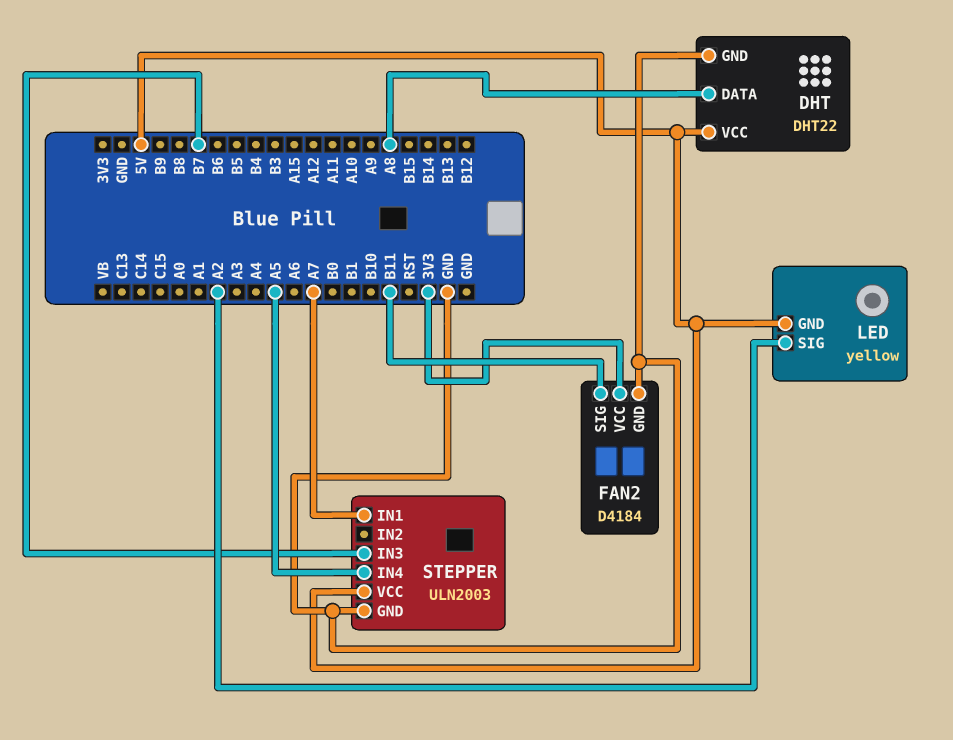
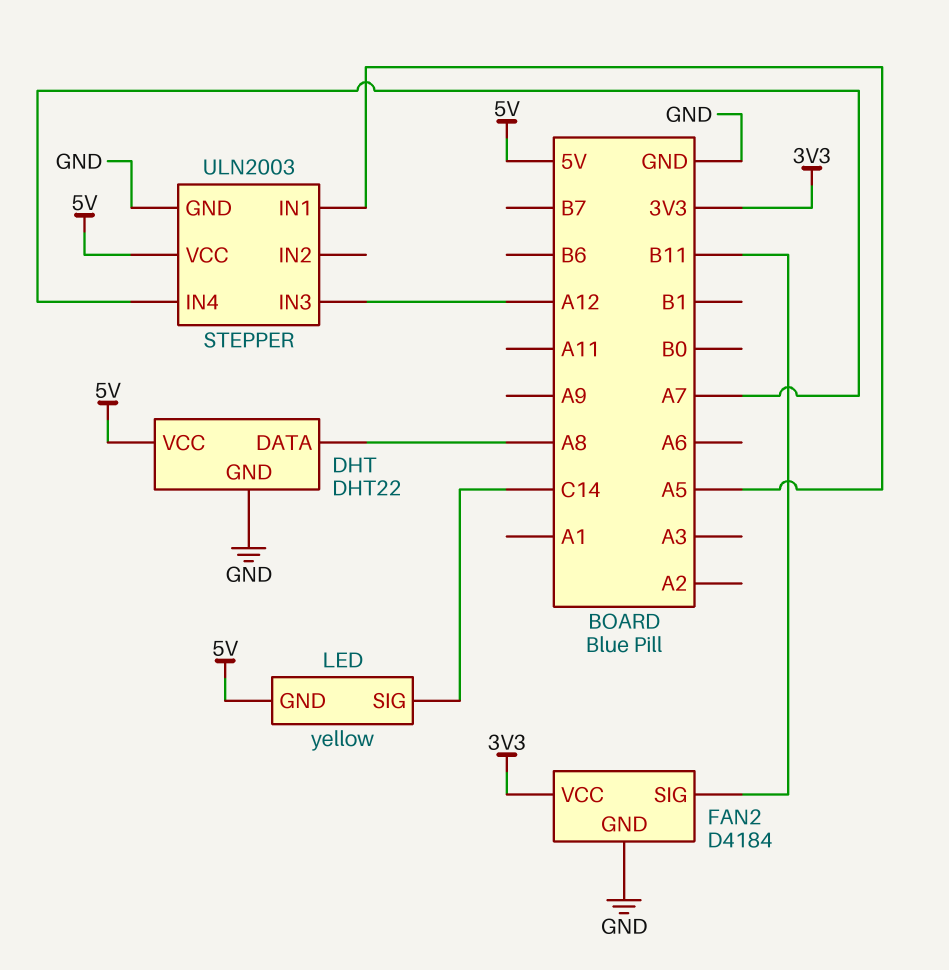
LED pin SIG: A2 -> C14
STEPPER pin IN1: A7 -> A5
STEPPER pin IN3: B7 -> A12
STEPPER pin IN4: A5 -> A7

